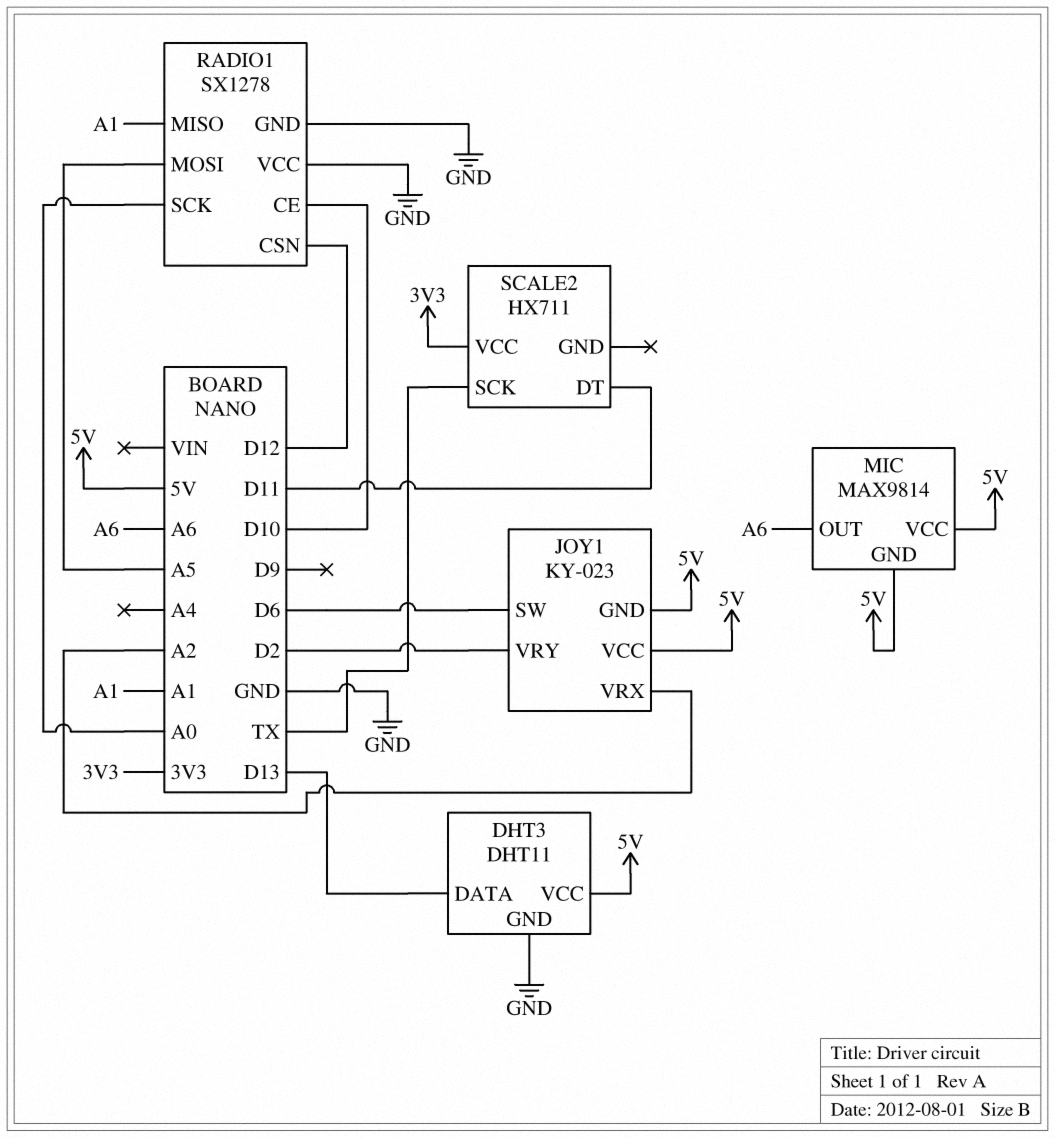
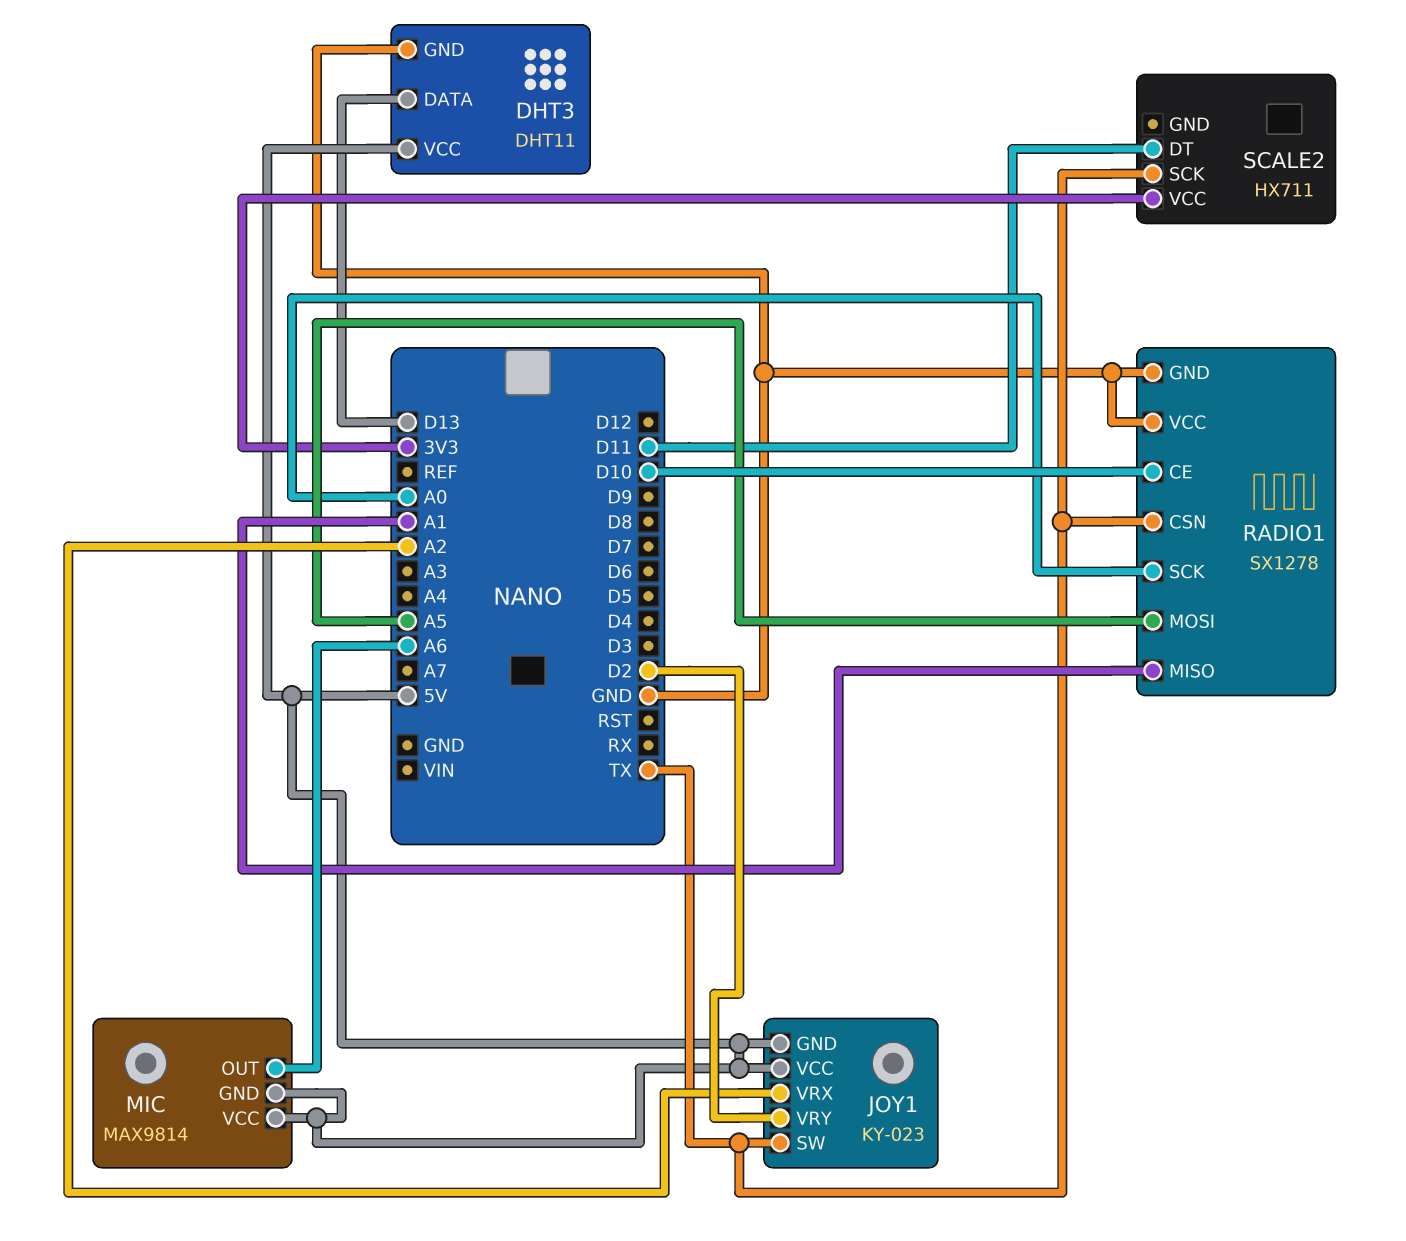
JOY1 pin SW: D6 -> TX
RADIO1 pin CSN: D12 -> TX

